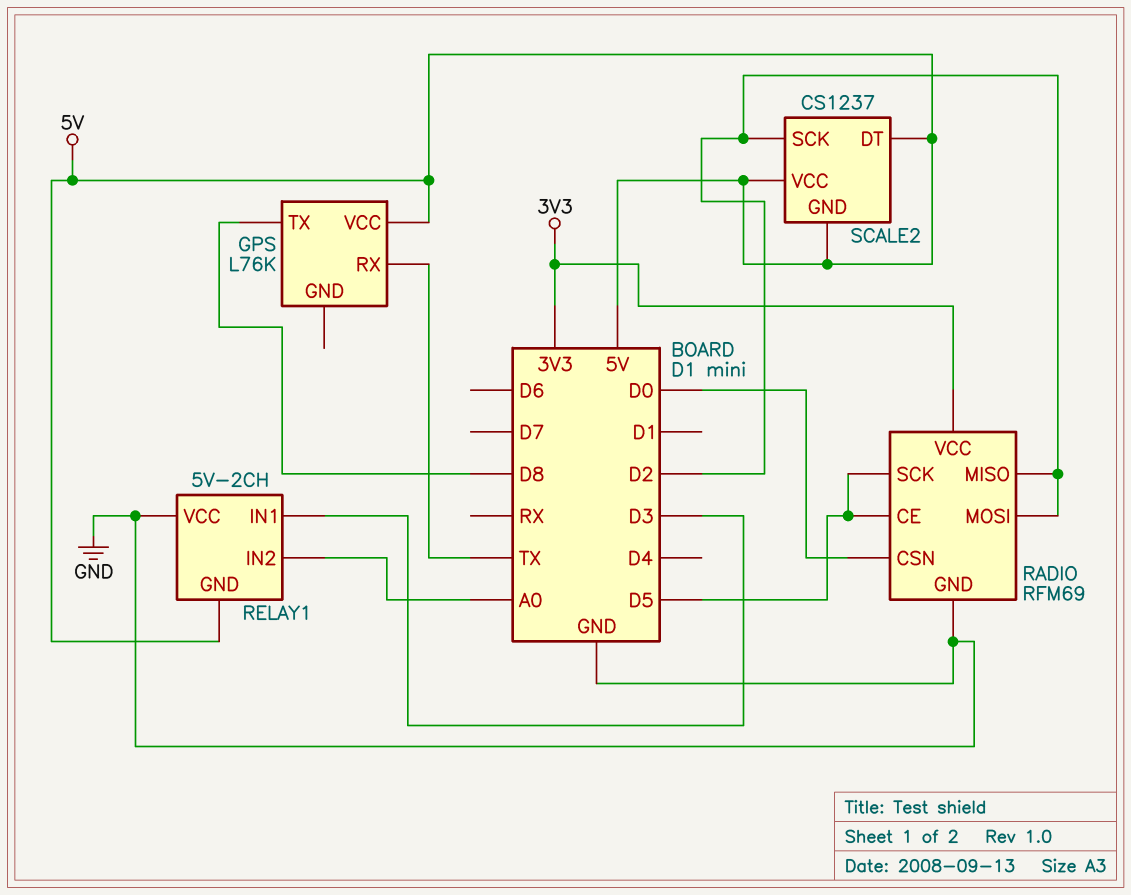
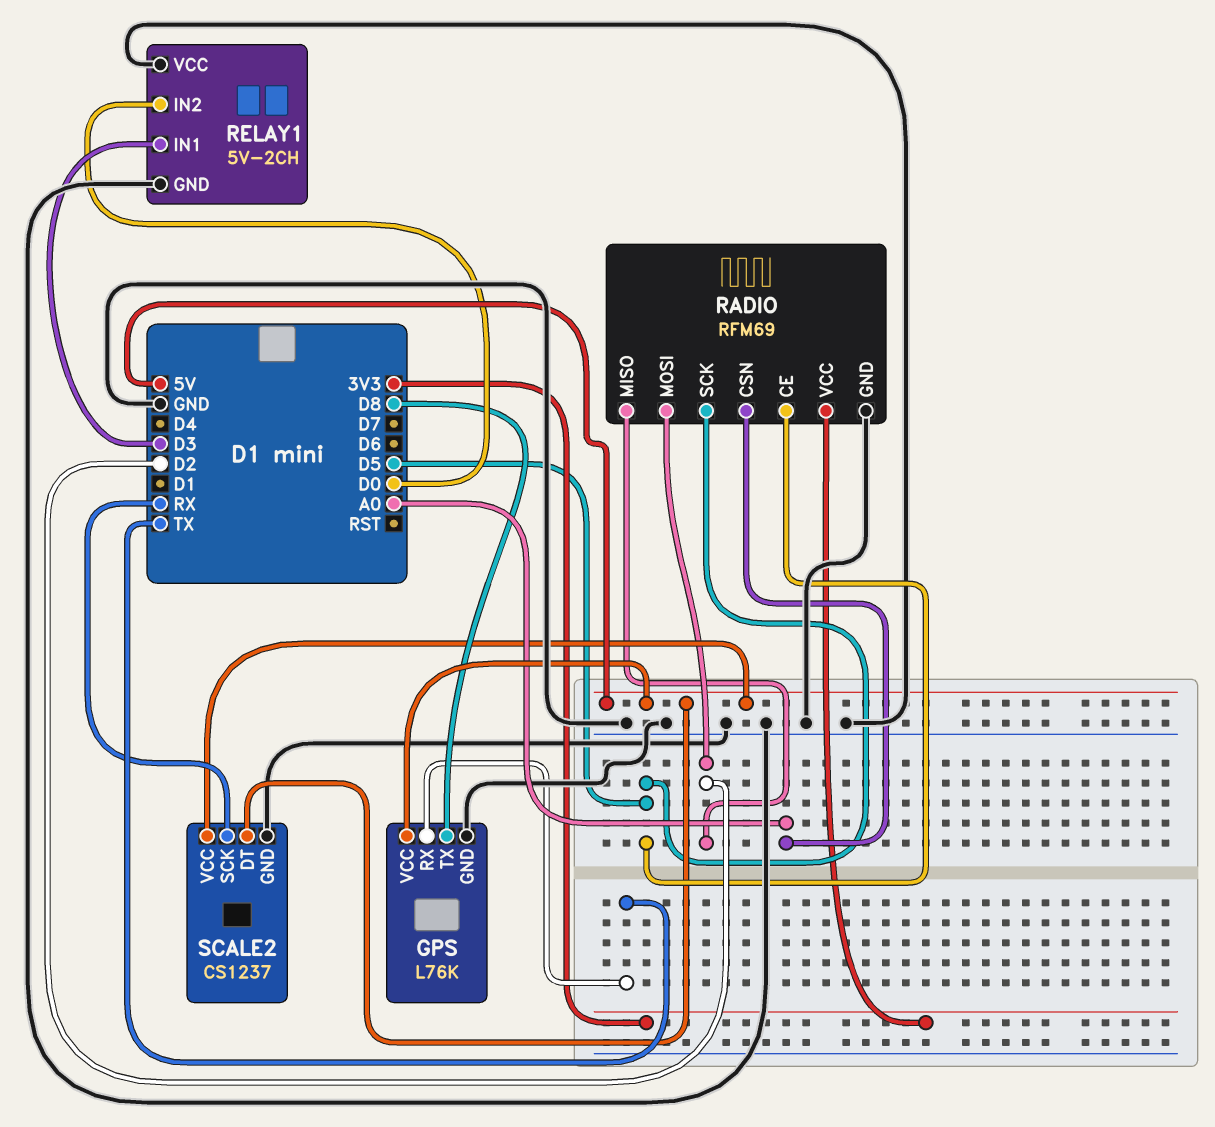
GPS pin GND: none -> GND
RADIO pin CSN: D0 -> A0
RELAY1 pin GND: 5V -> GND
RELAY1 pin IN2: A0 -> D0
SCALE2 pin GND: 5V -> GND
SCALE2 pin SCK: D2 -> RX

